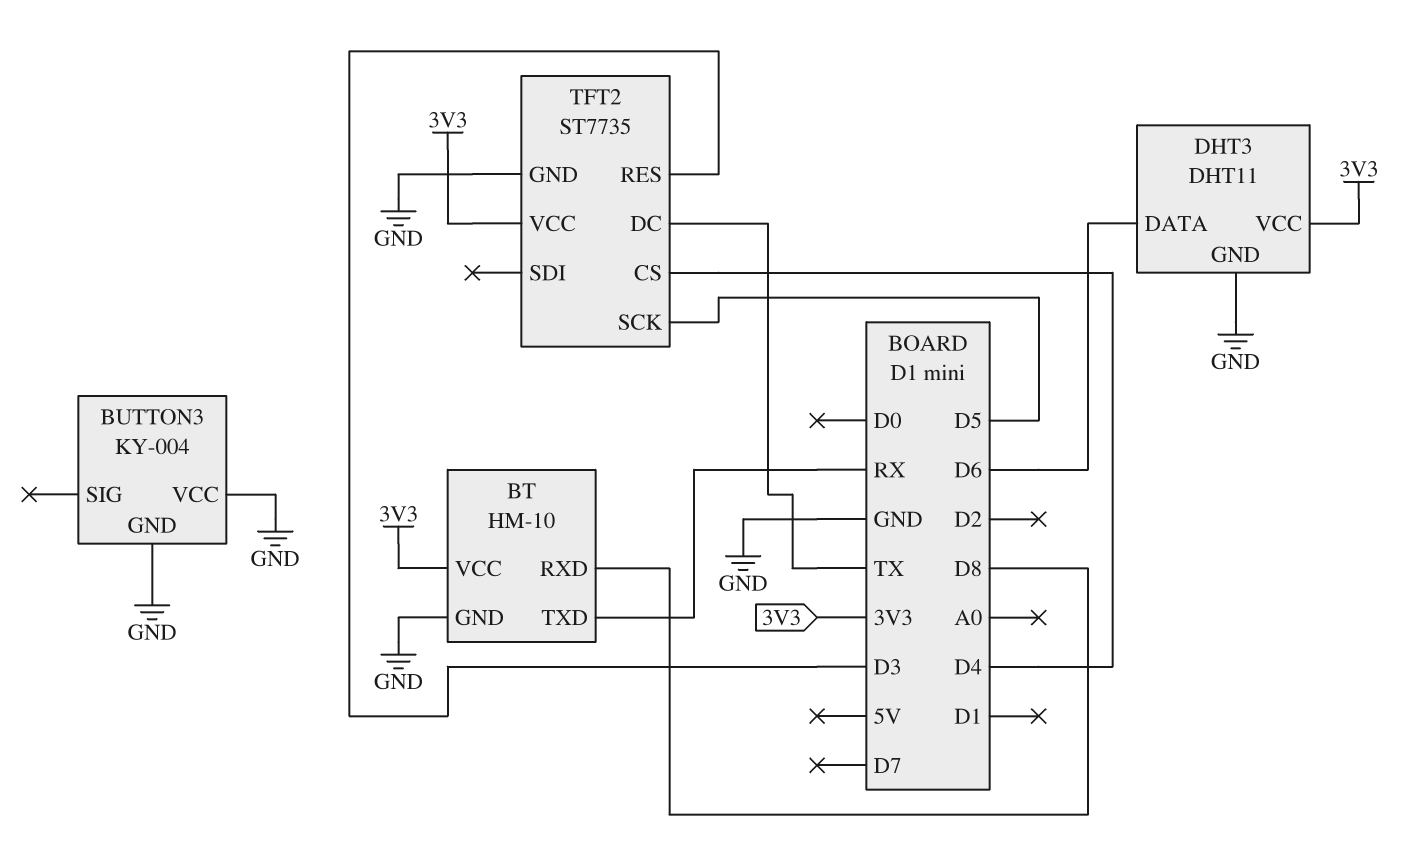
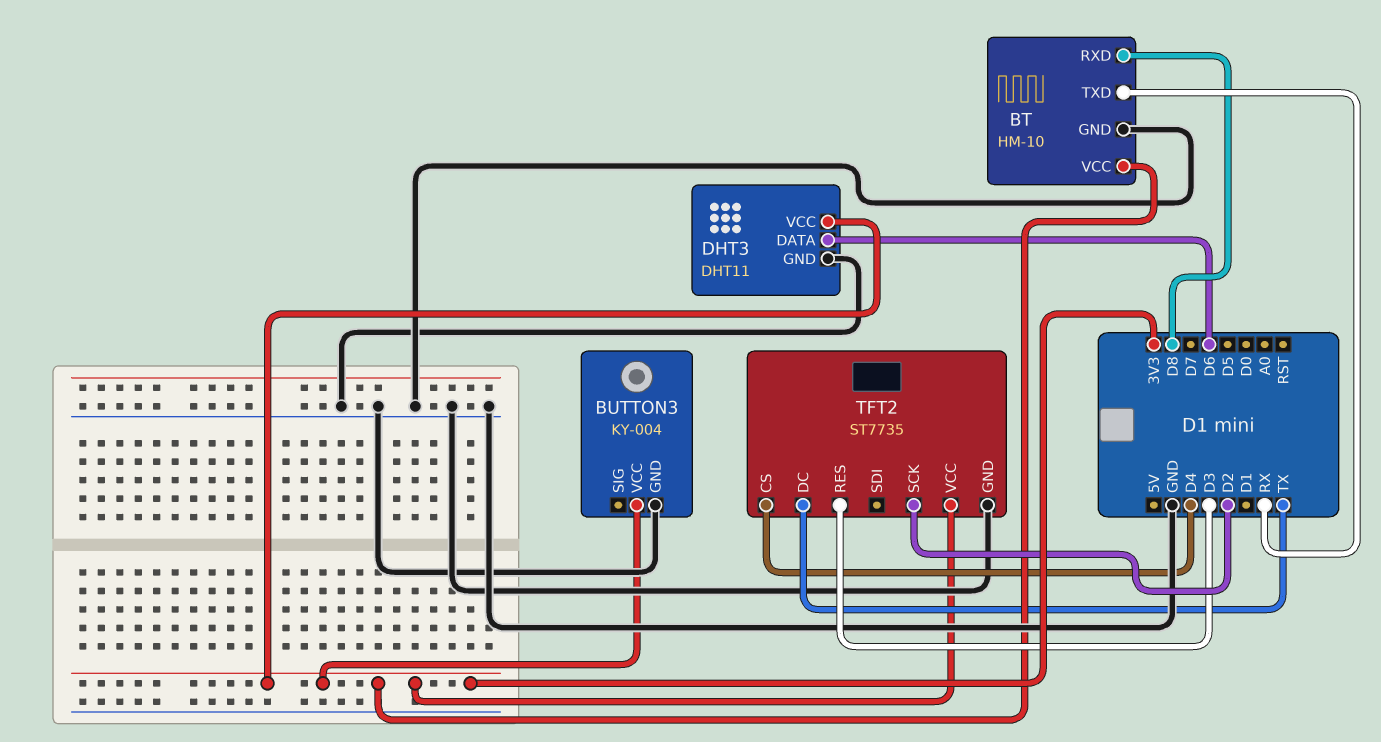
BUTTON3 pin VCC: GND -> 3V3
TFT2 pin SCK: D5 -> D2

